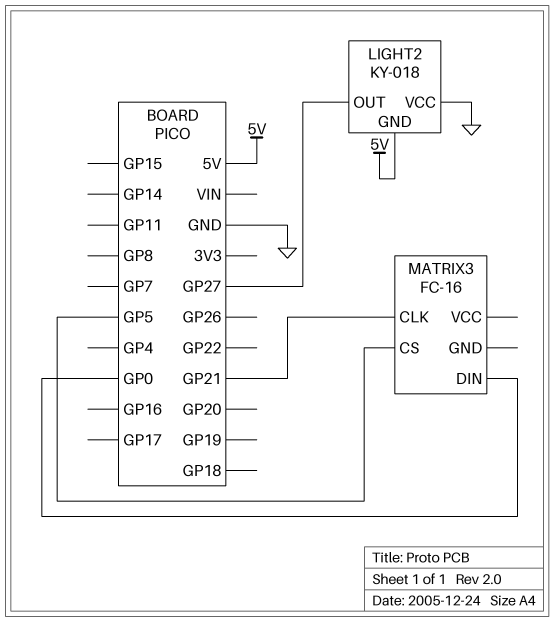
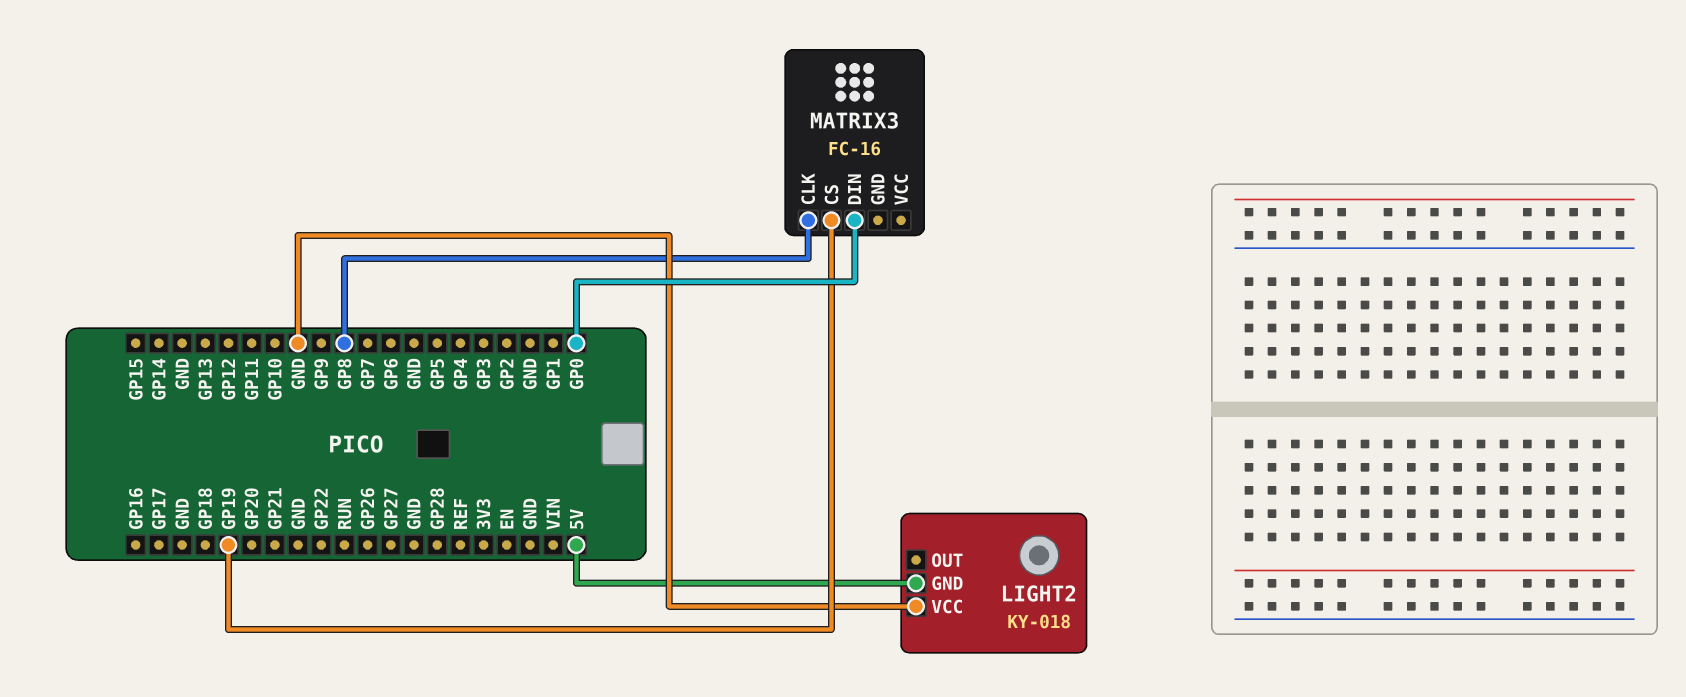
LIGHT2 pin OUT: GP27 -> none
MATRIX3 pin CLK: GP21 -> GP8
MATRIX3 pin CS: GP5 -> GP19

